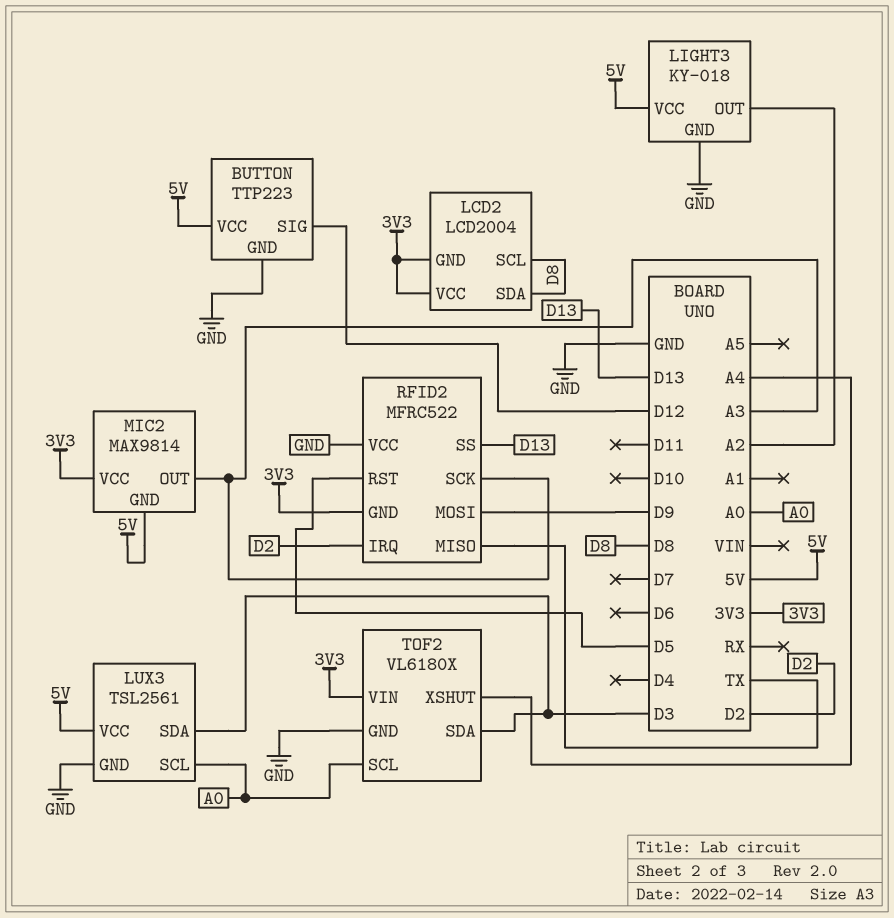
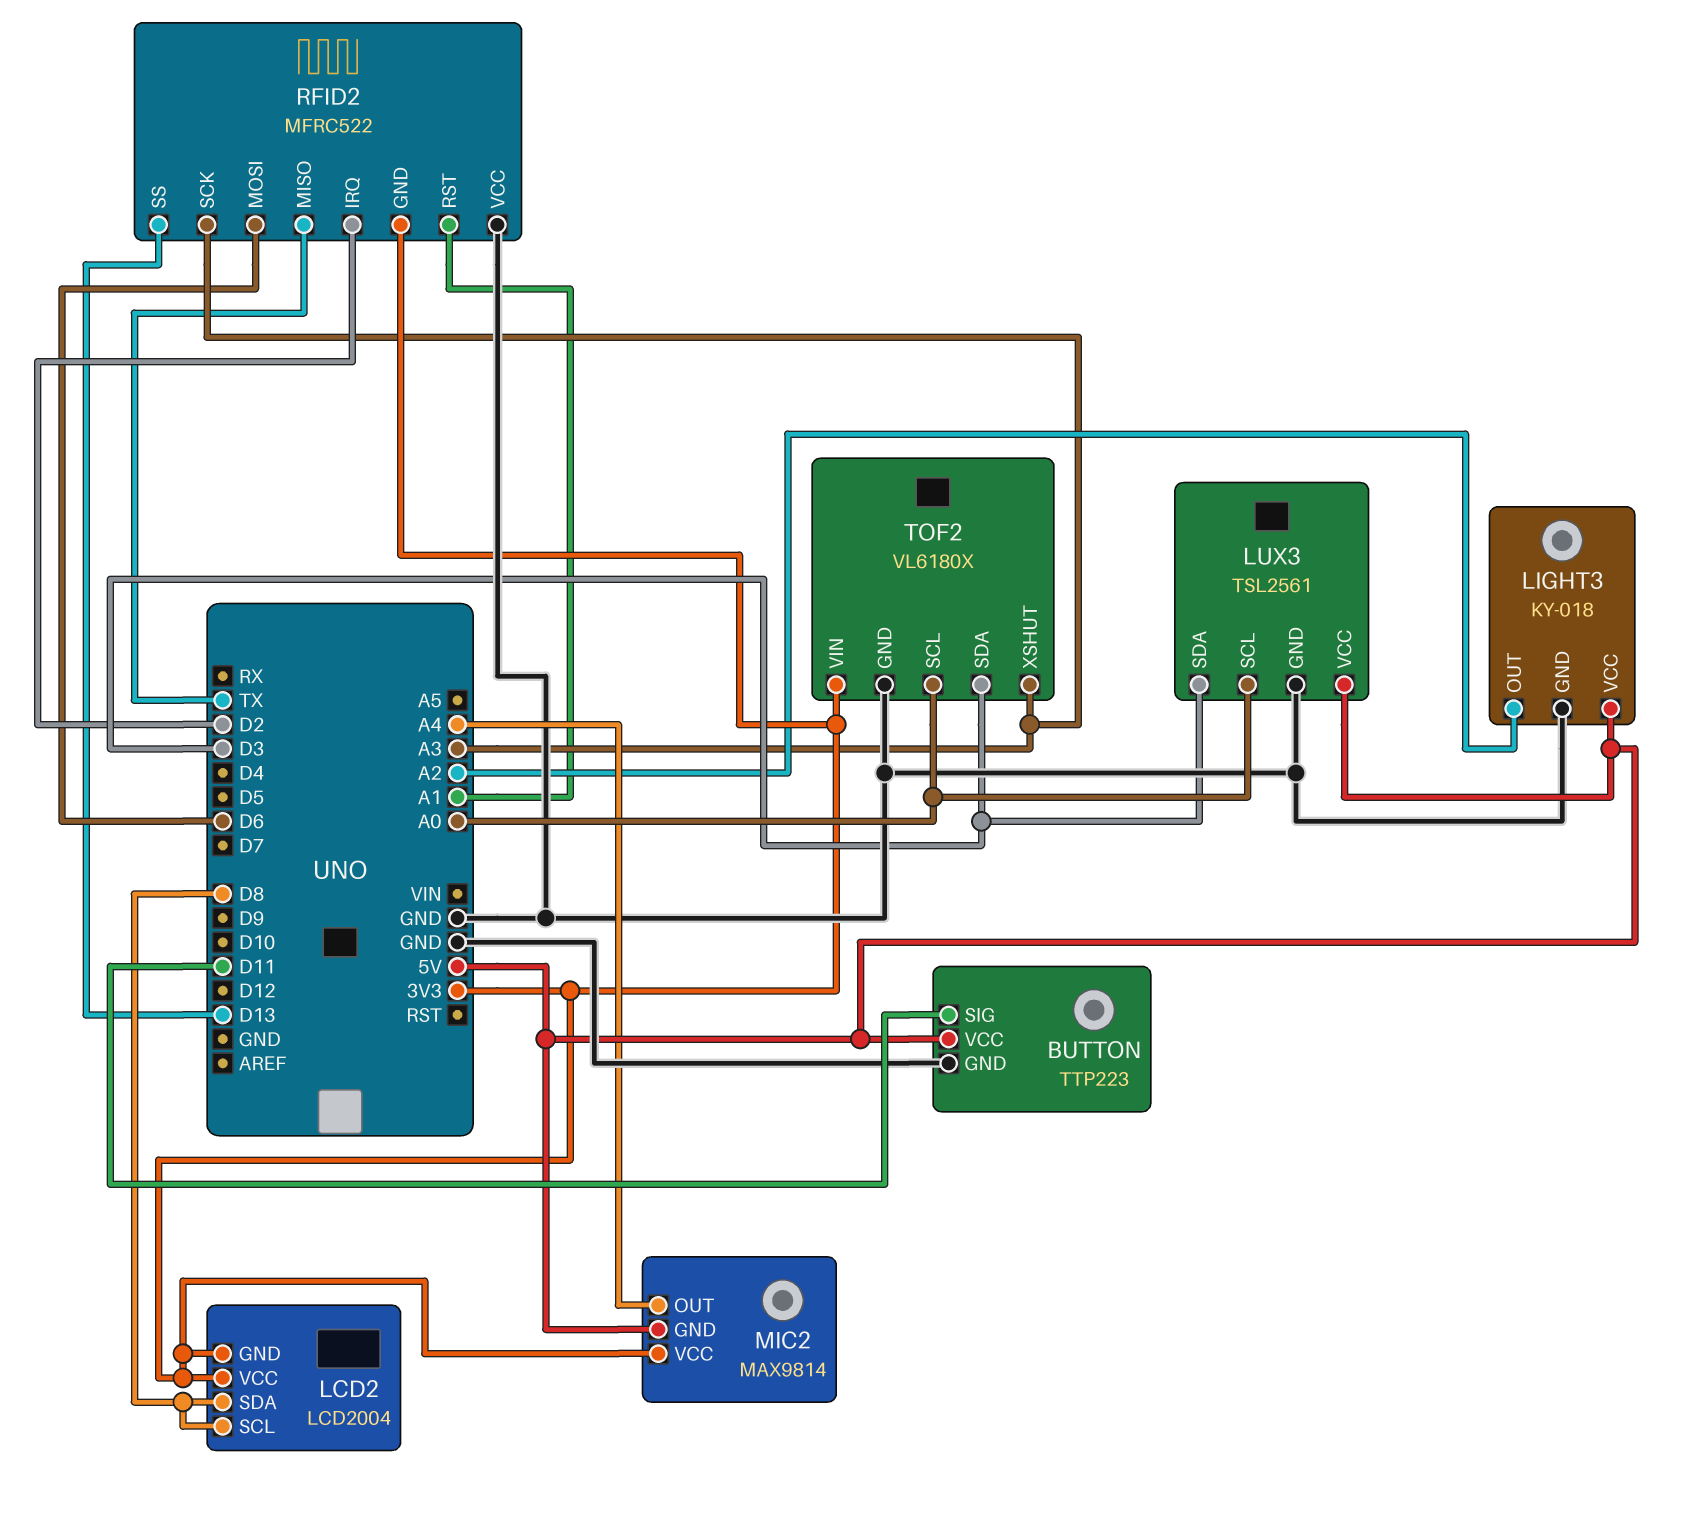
BUTTON pin SIG: D12 -> D11
MIC2 pin OUT: A3 -> A4
RFID2 pin MOSI: D9 -> D6
RFID2 pin RST: D5 -> A1
TOF2 pin XSHUT: A4 -> A3

